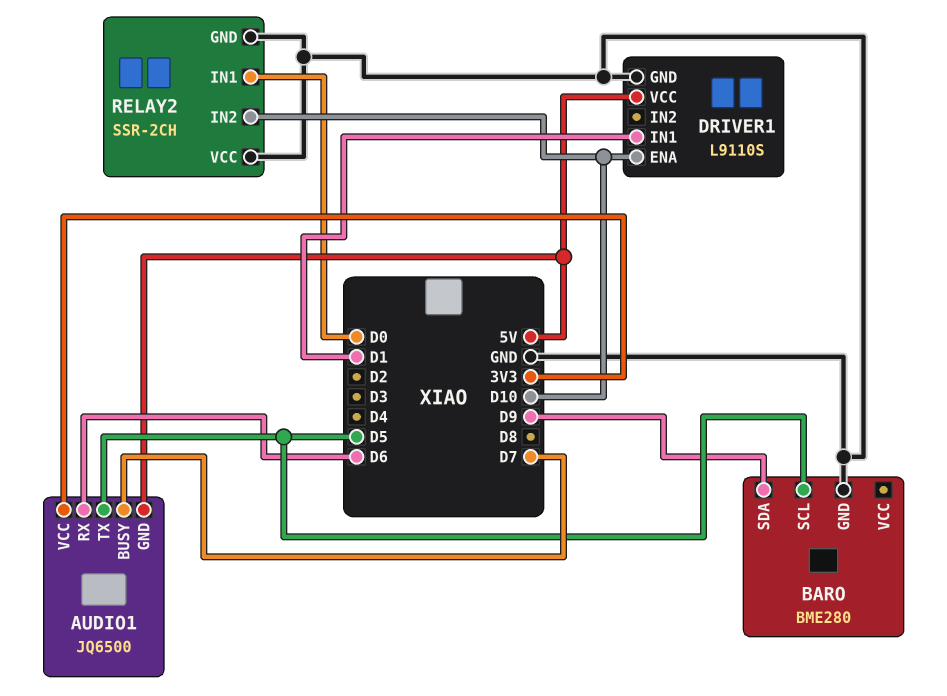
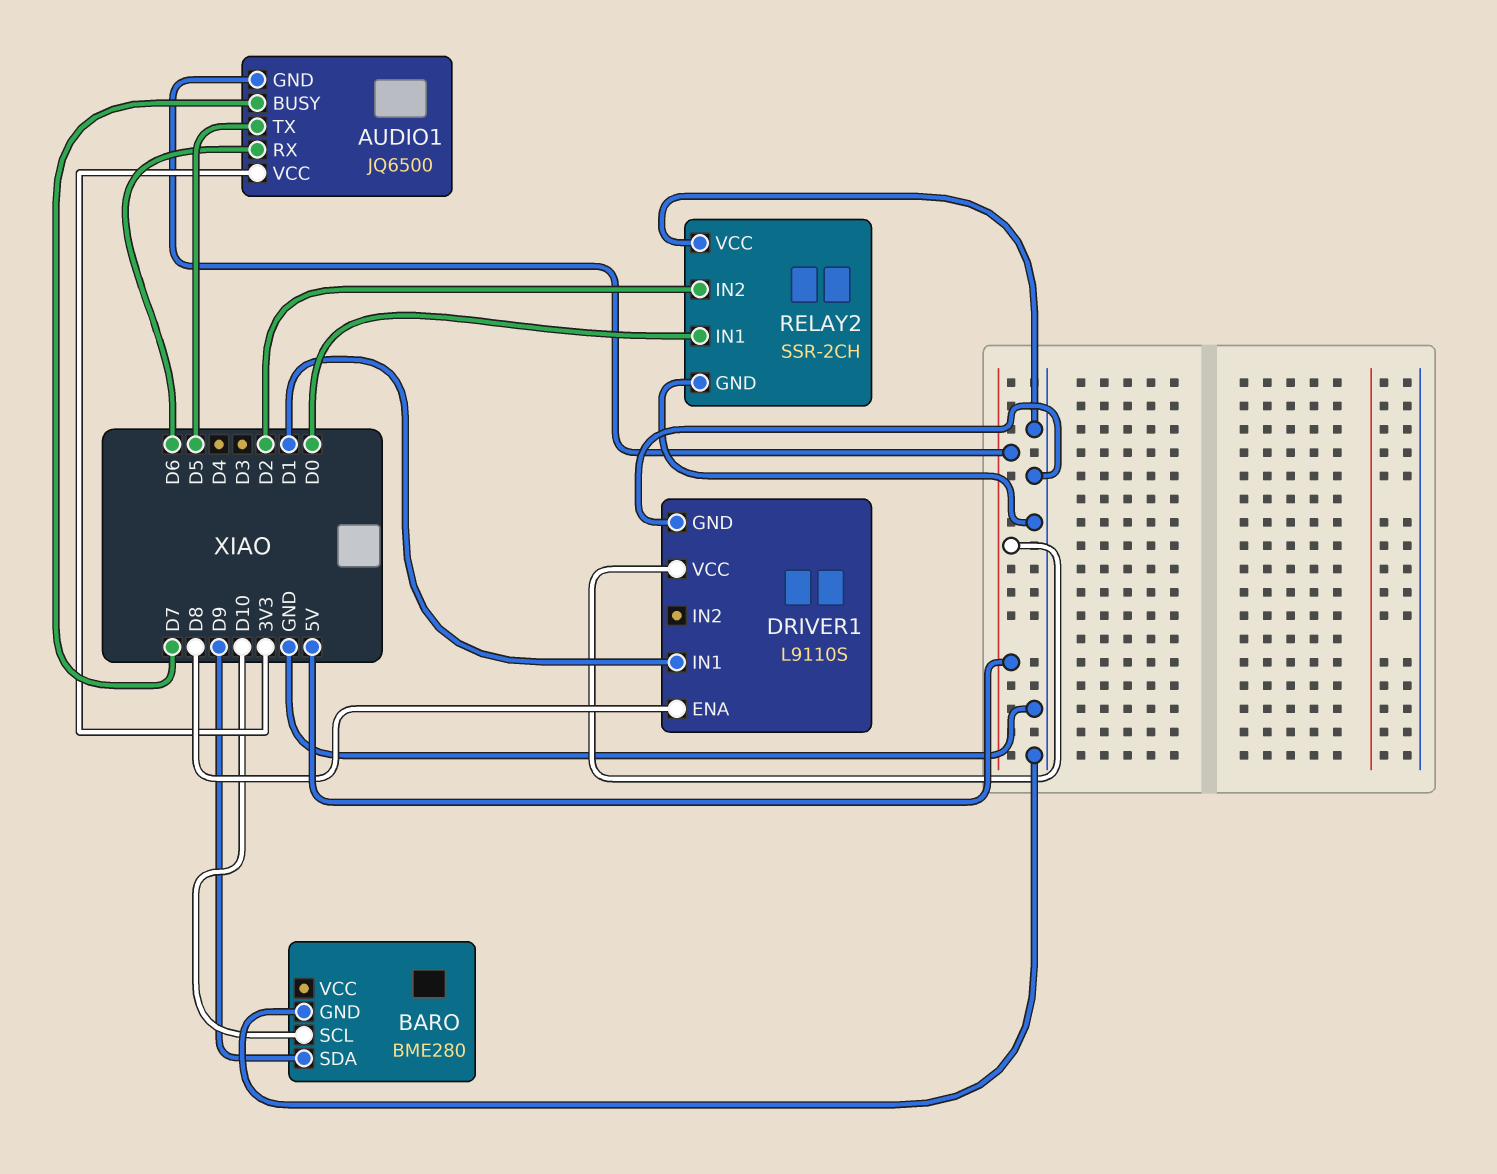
BARO pin SCL: D5 -> D10
DRIVER1 pin ENA: D10 -> D8
RELAY2 pin IN2: D10 -> D2

